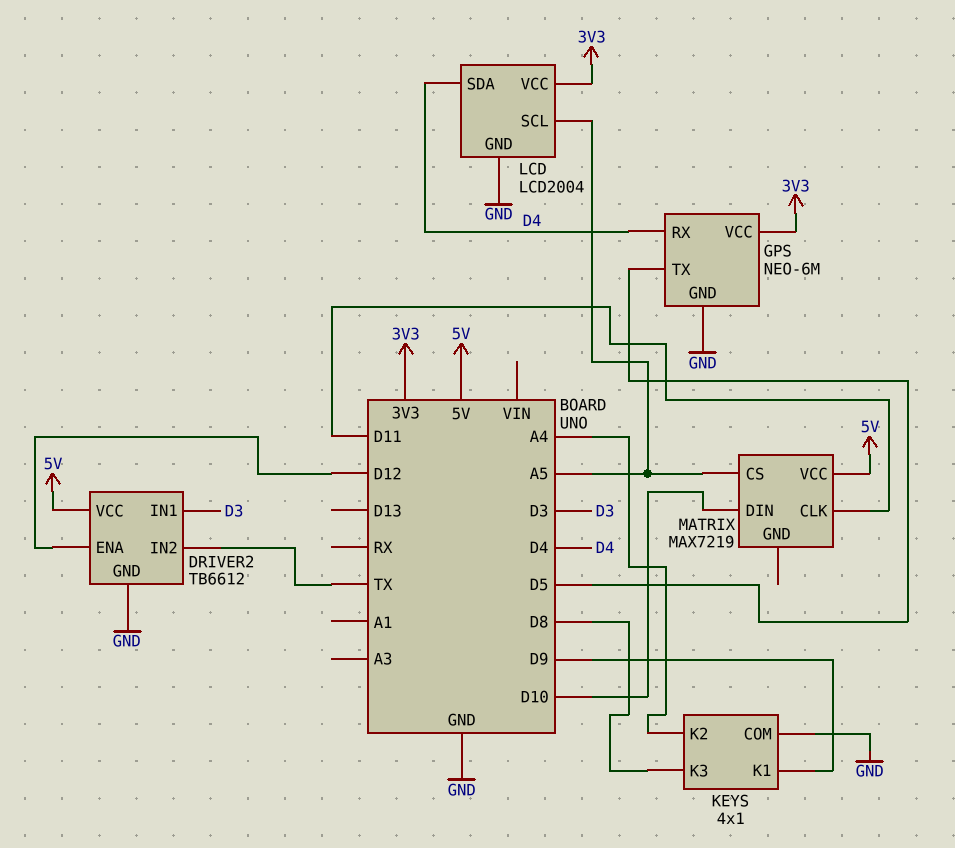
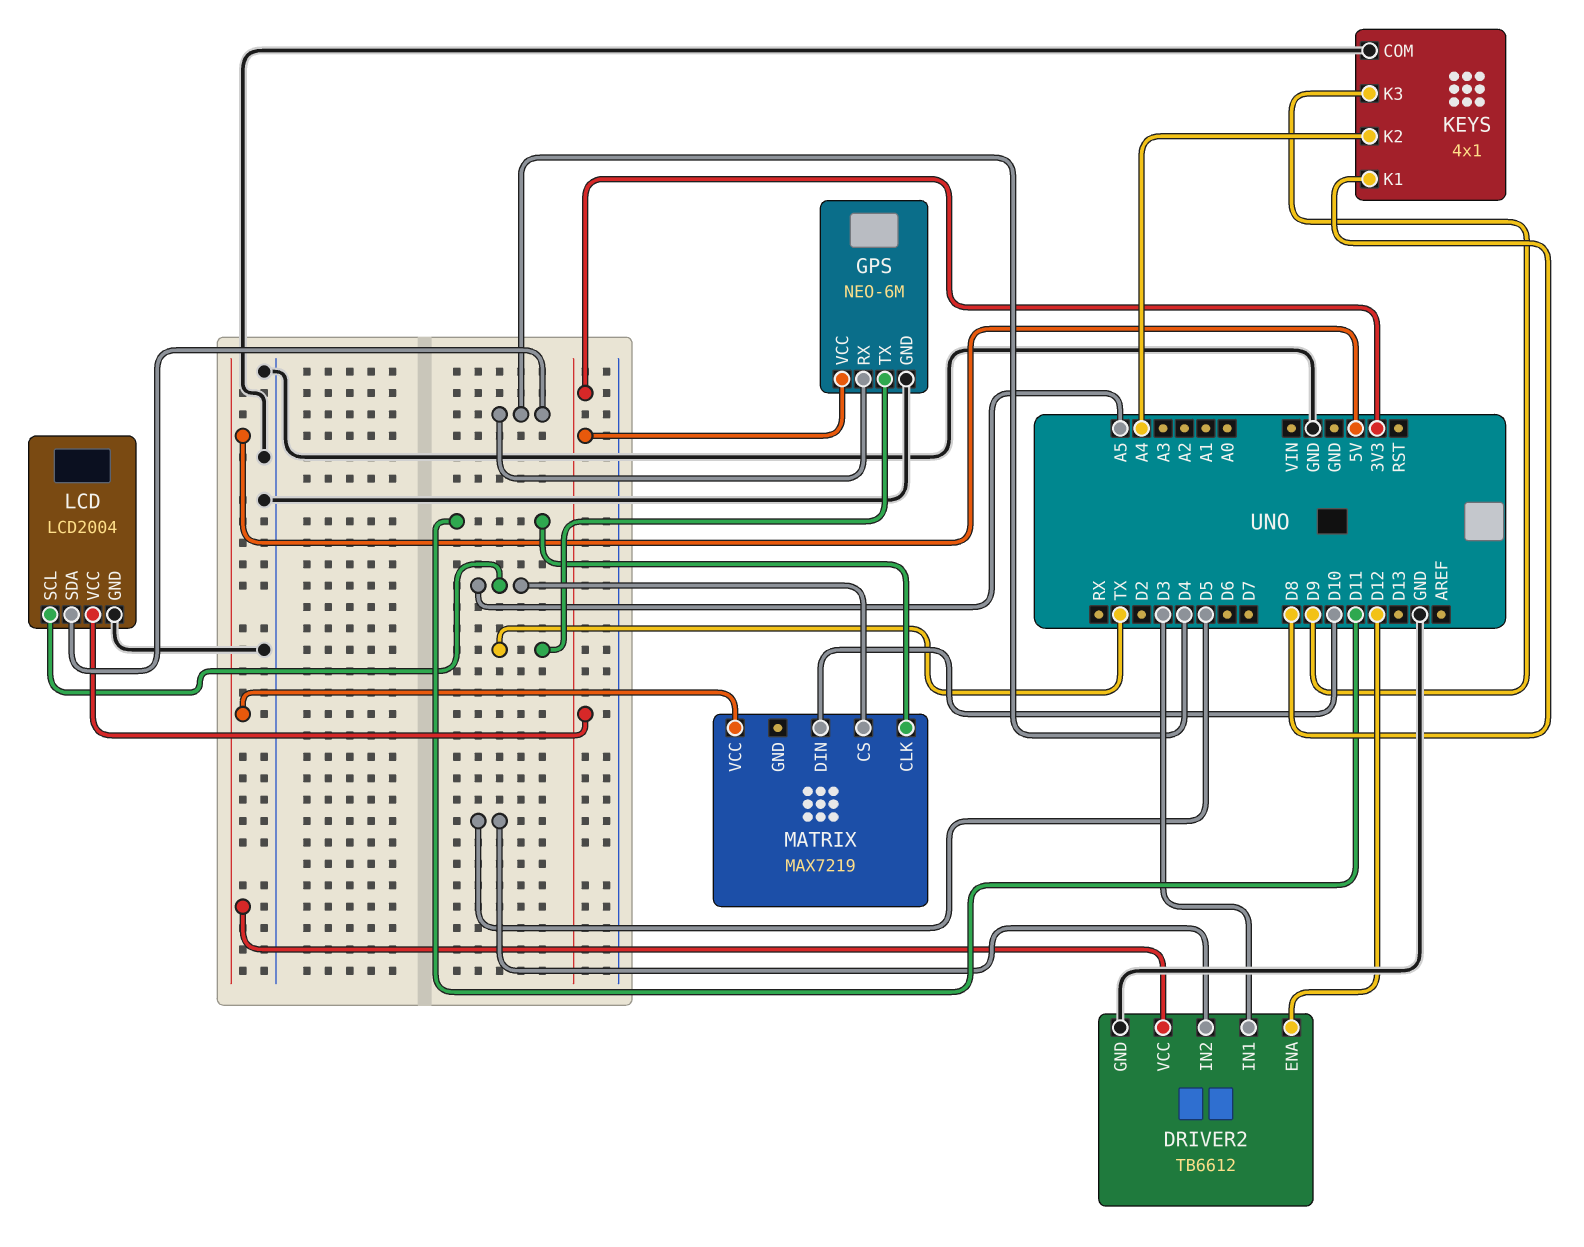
DRIVER2 pin IN2: TX -> D5
GPS pin TX: D5 -> TX
KEYS pin K1: D9 -> D8
KEYS pin K3: D8 -> D9

